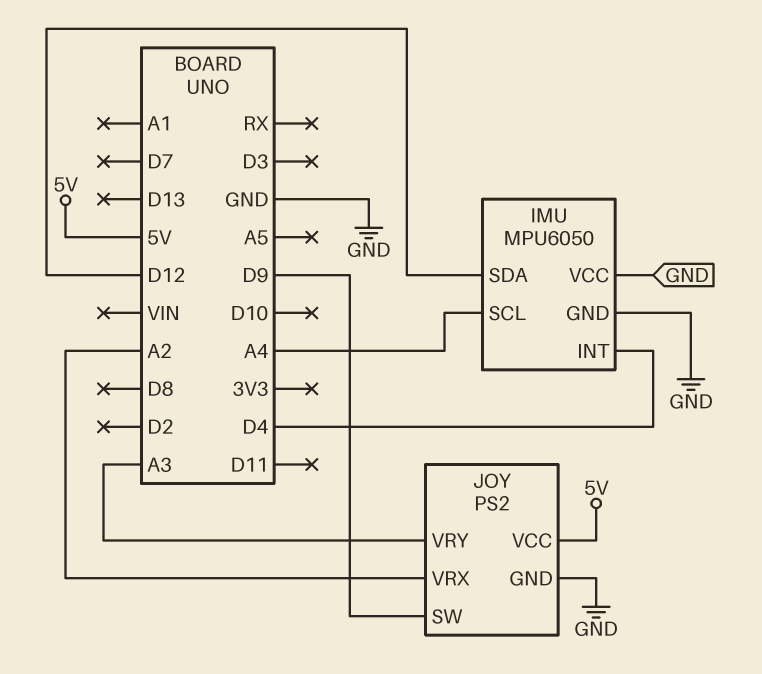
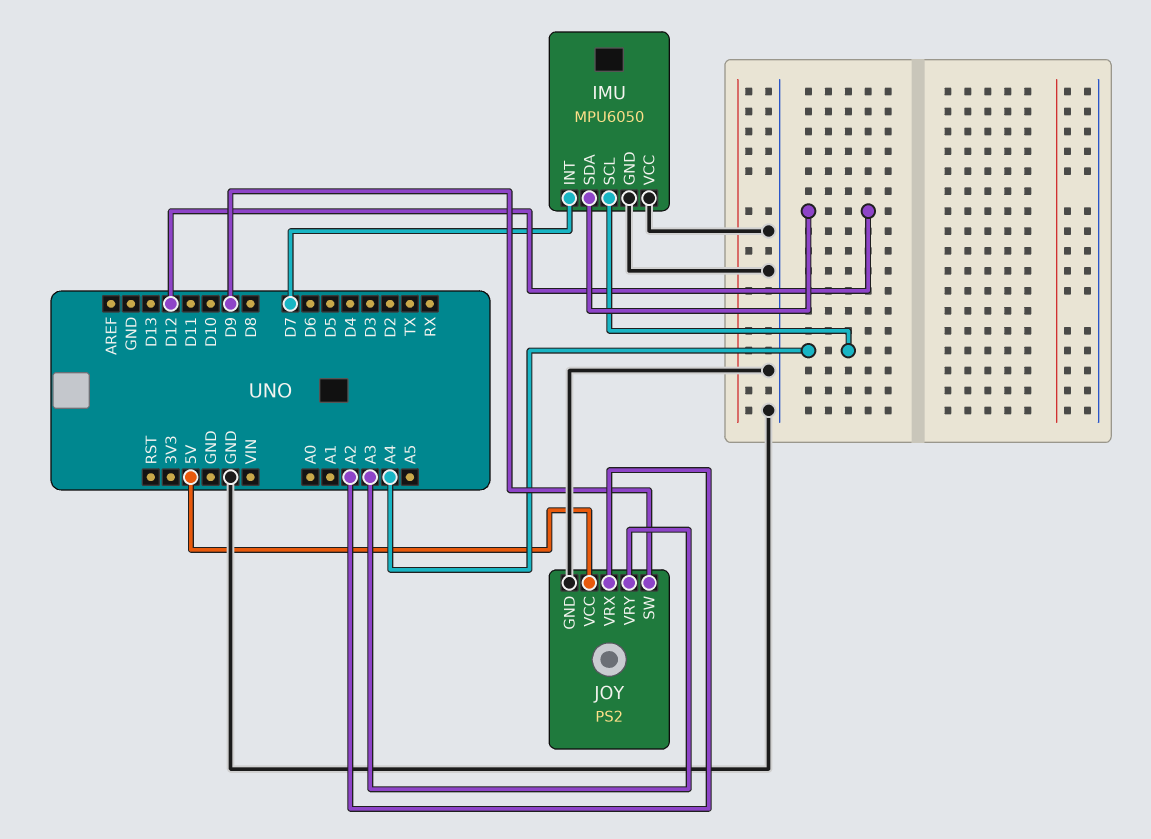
IMU pin INT: D4 -> D7

